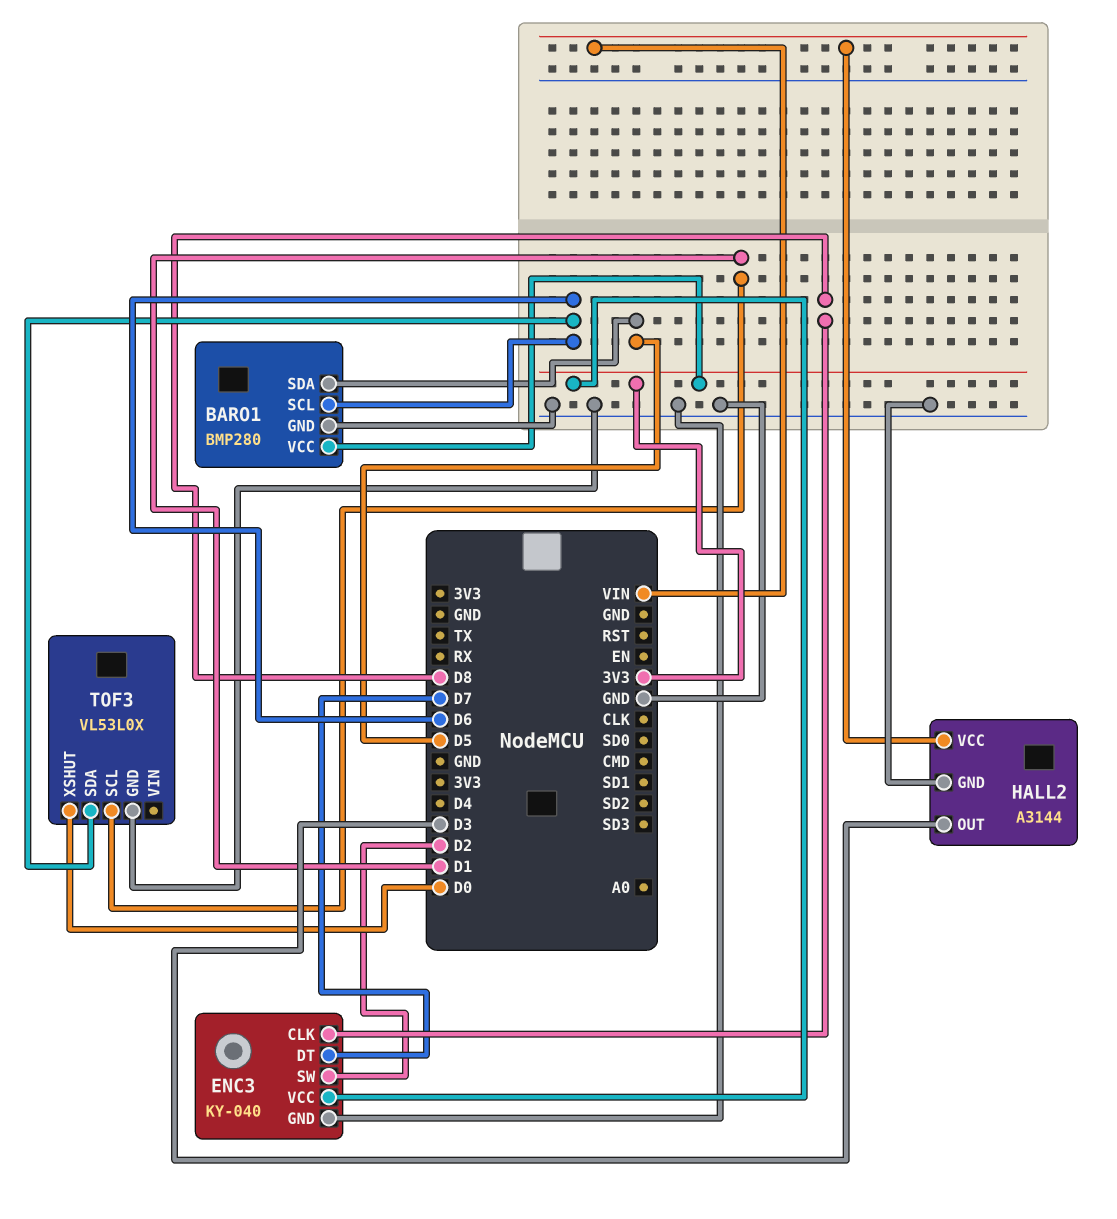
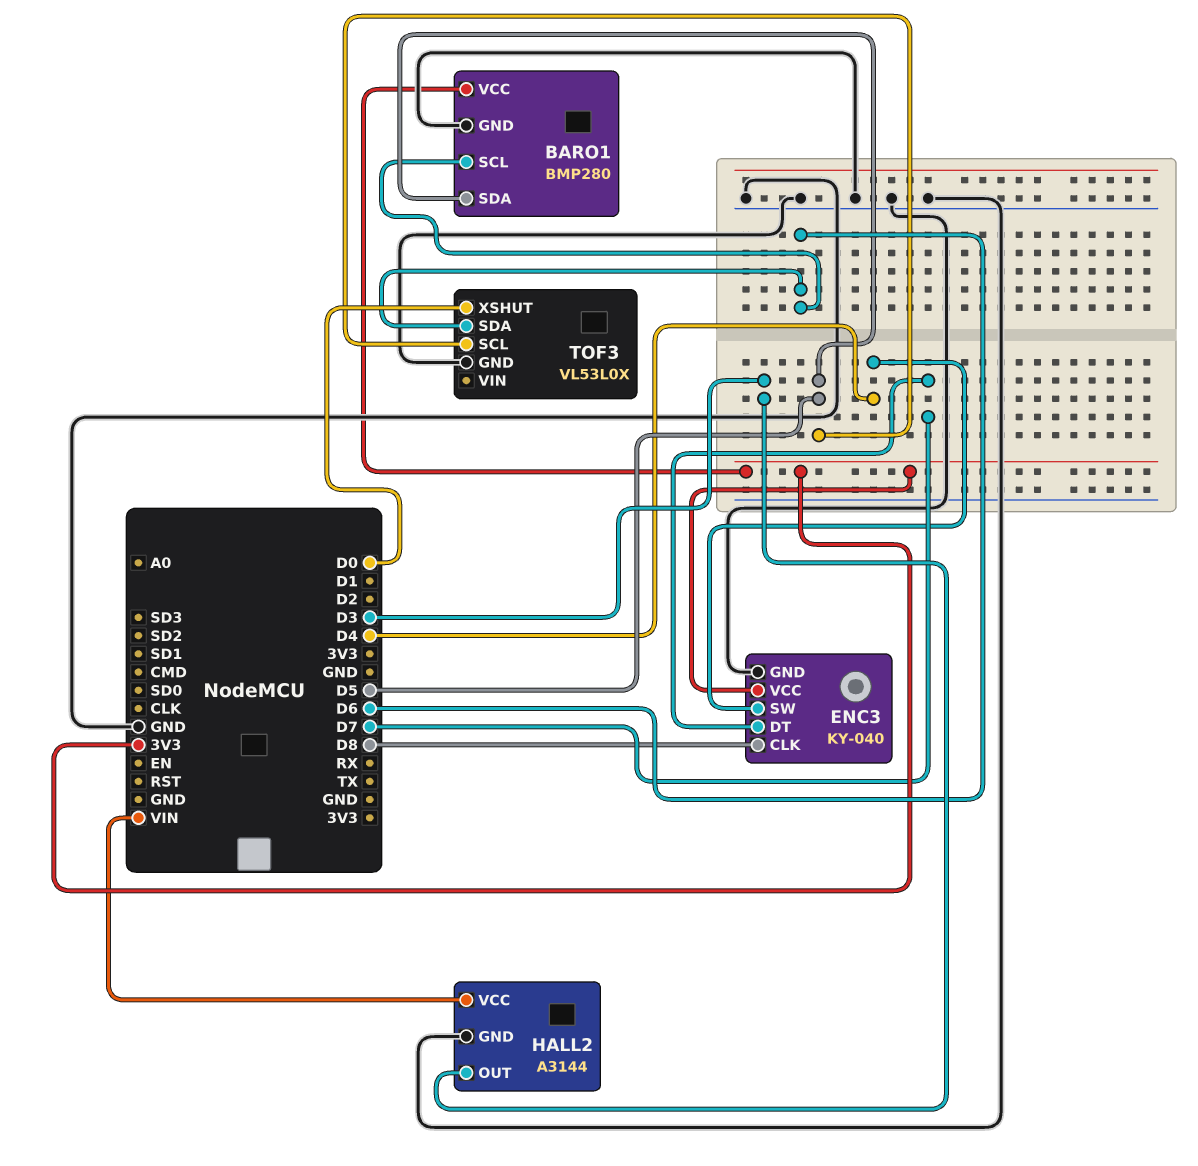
ENC3 pin SW: D2 -> D4
TOF3 pin SCL: D1 -> D5

